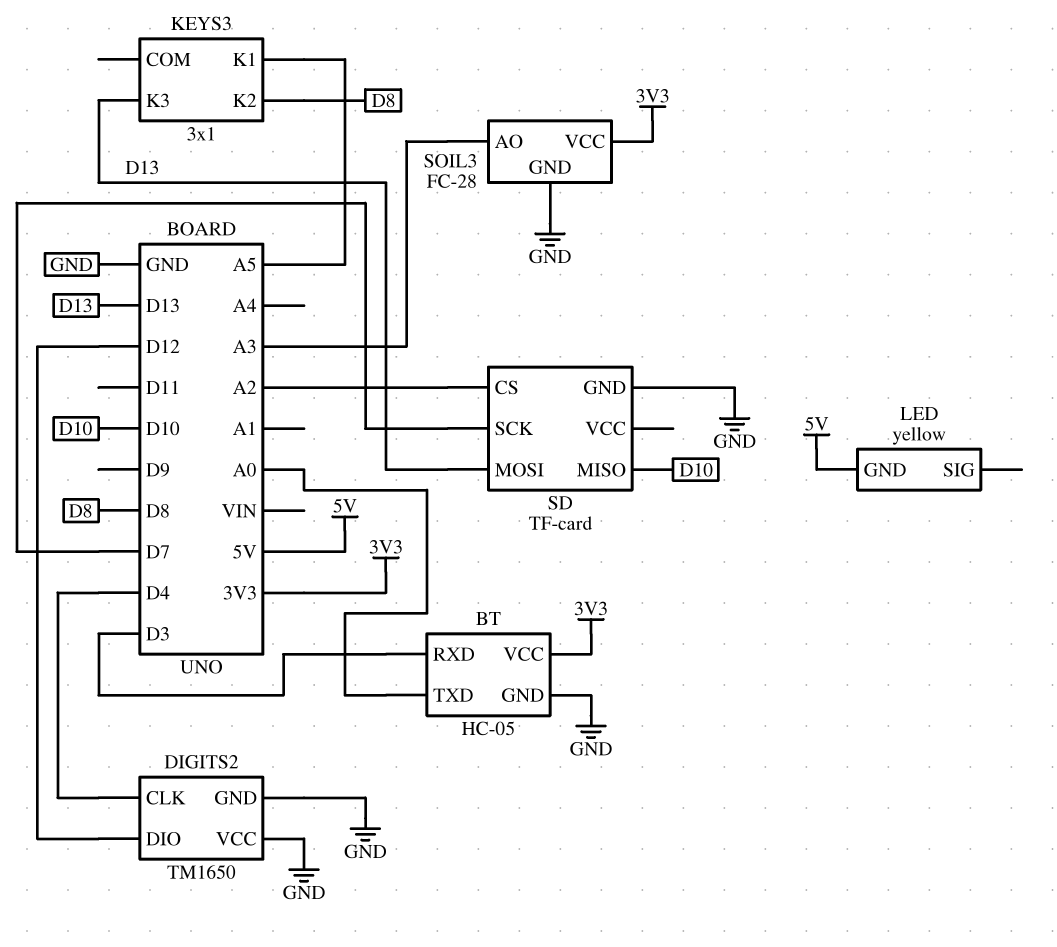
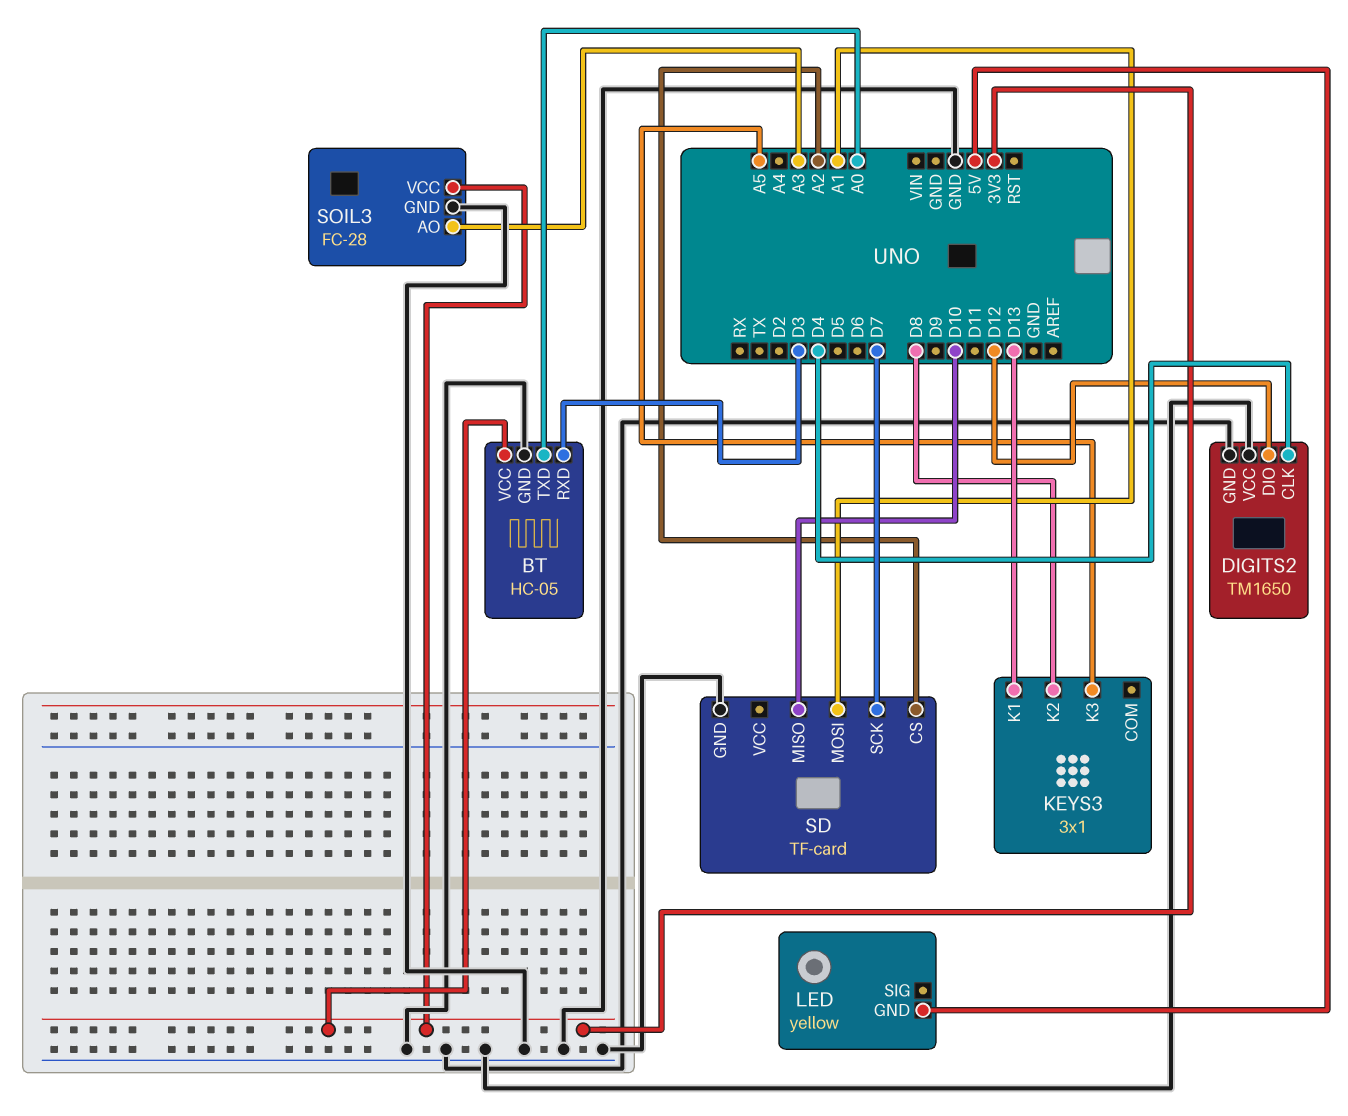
KEYS3 pin K1: A5 -> D13
KEYS3 pin K3: D13 -> A5
SD pin MOSI: D13 -> A1

